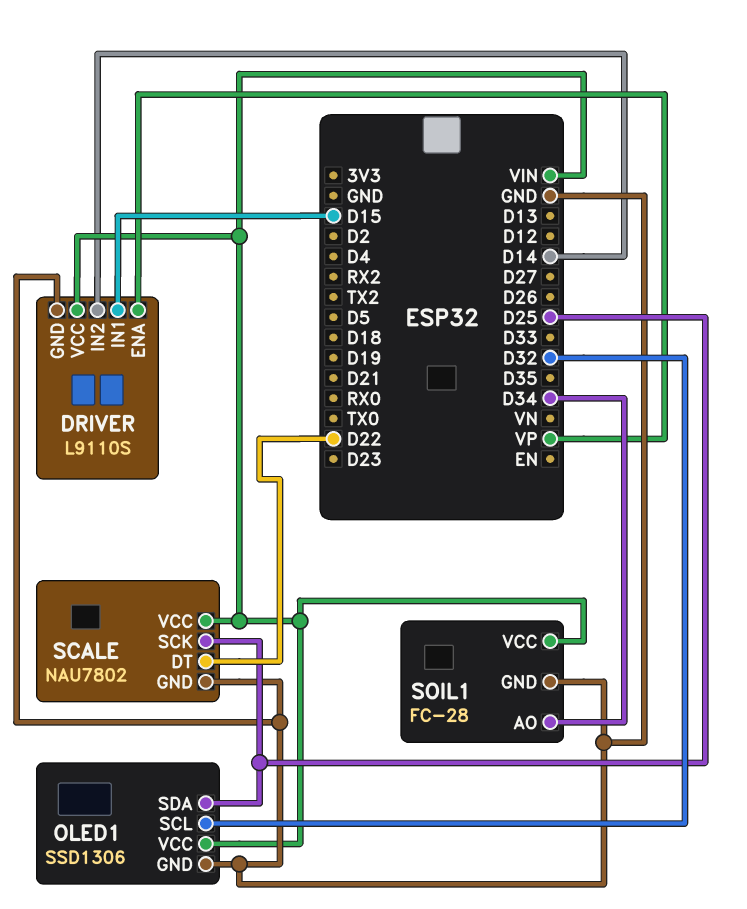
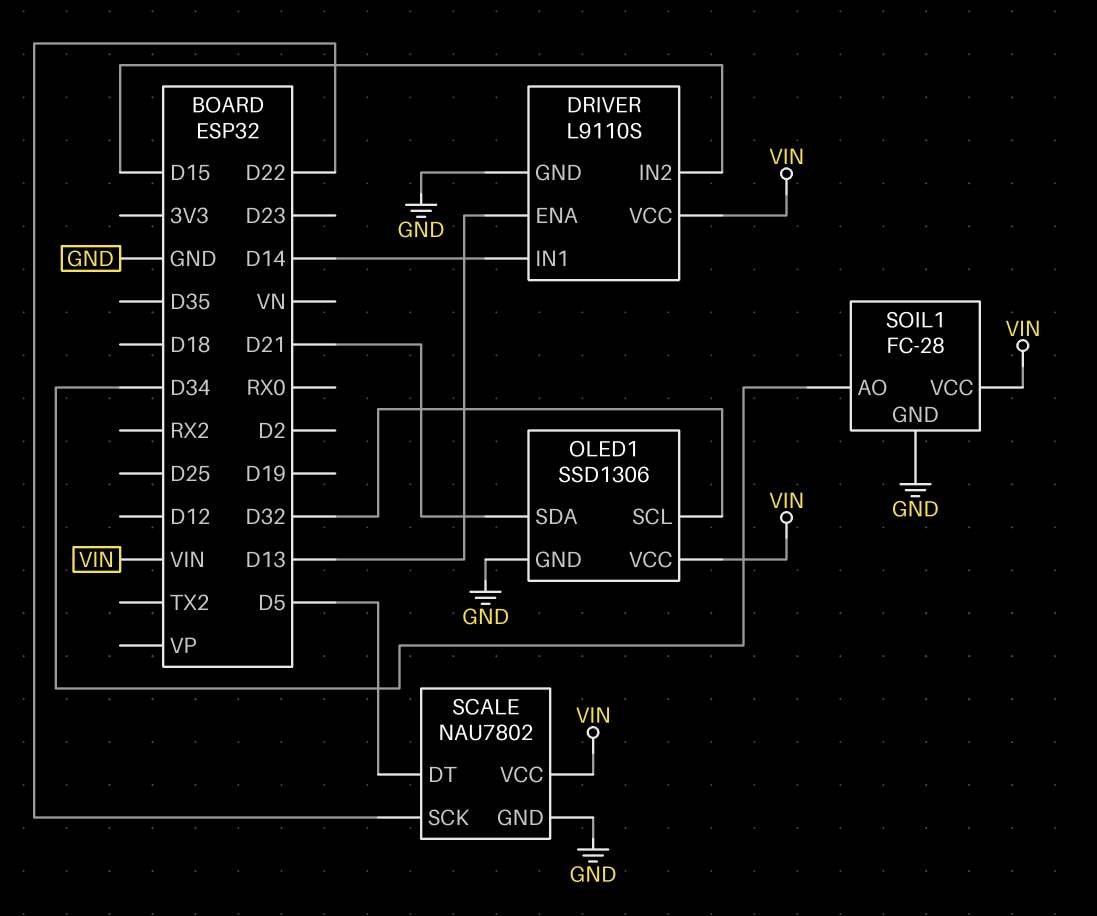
DRIVER pin ENA: VP -> D13
DRIVER pin IN1: D15 -> D14
DRIVER pin IN2: D14 -> D15
OLED1 pin SDA: D25 -> D21
SCALE pin DT: D22 -> D5
SCALE pin SCK: D25 -> D22

